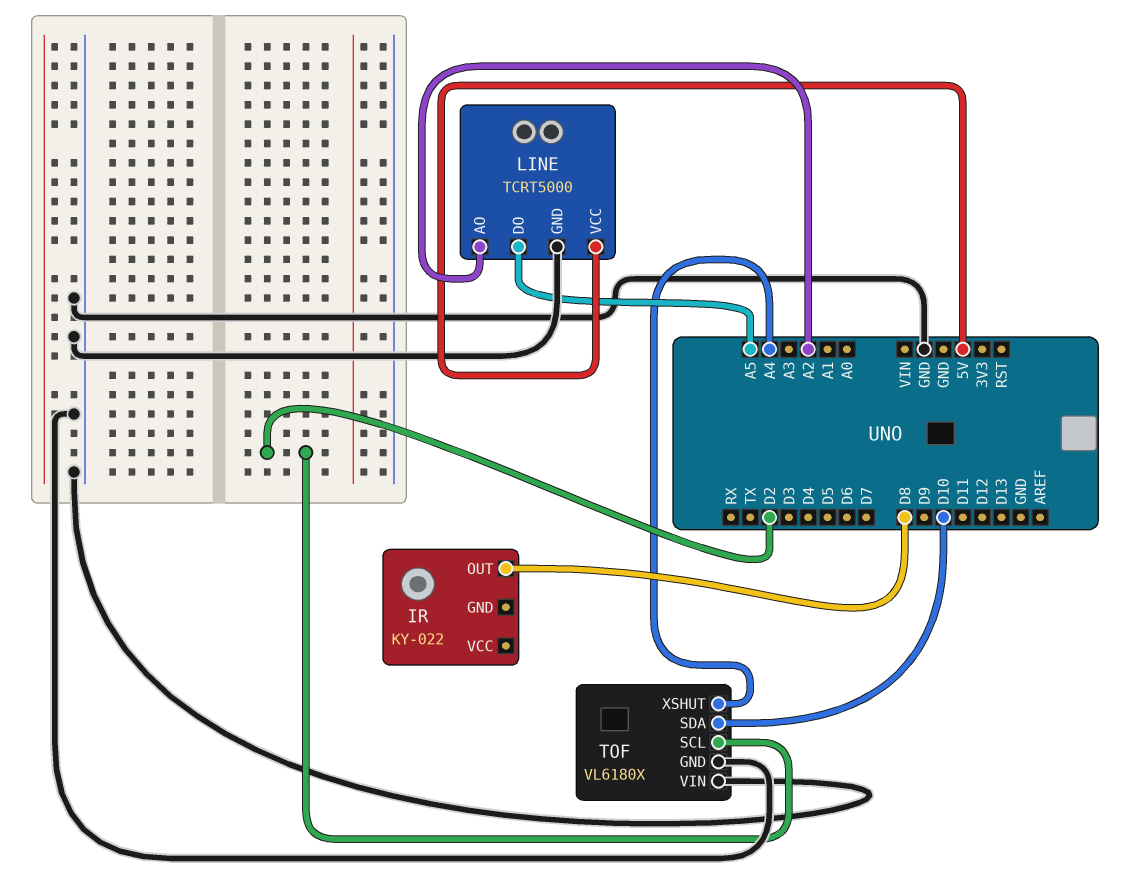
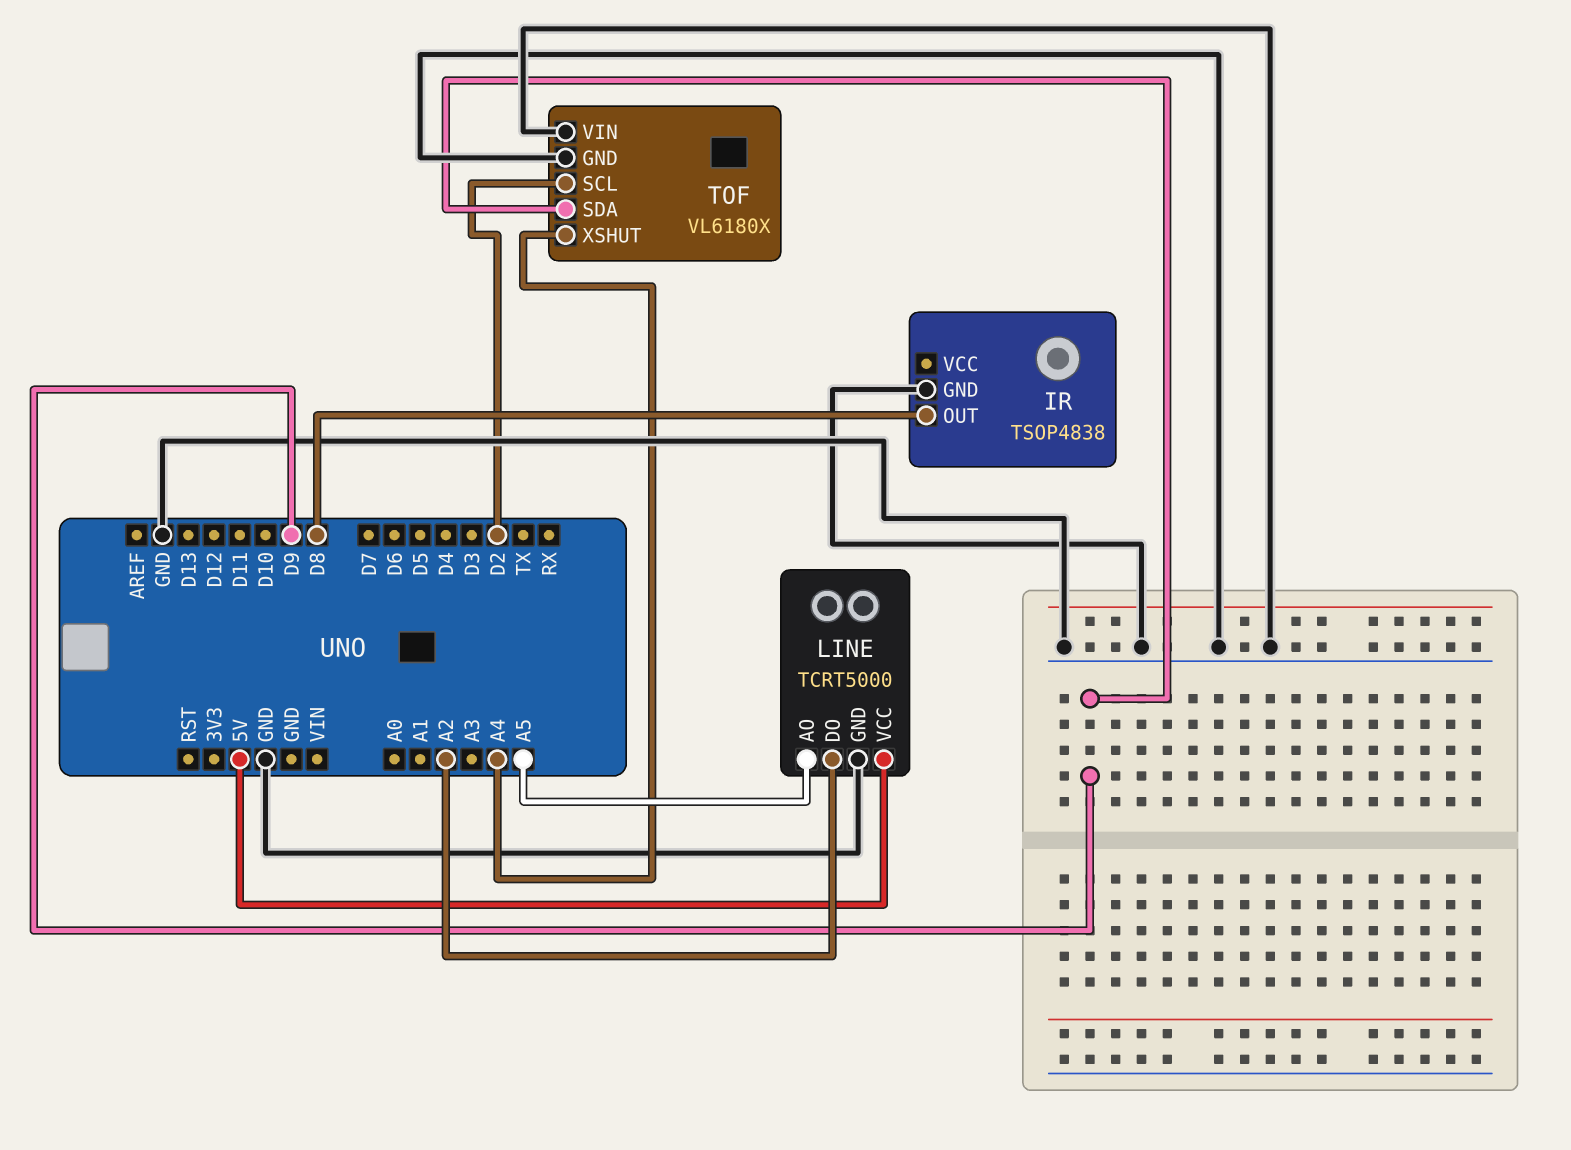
IR: KY-022 -> TSOP4838
IR pin GND: none -> GND
LINE pin AO: A2 -> A5
LINE pin DO: A5 -> A2
TOF pin SDA: D10 -> D9

